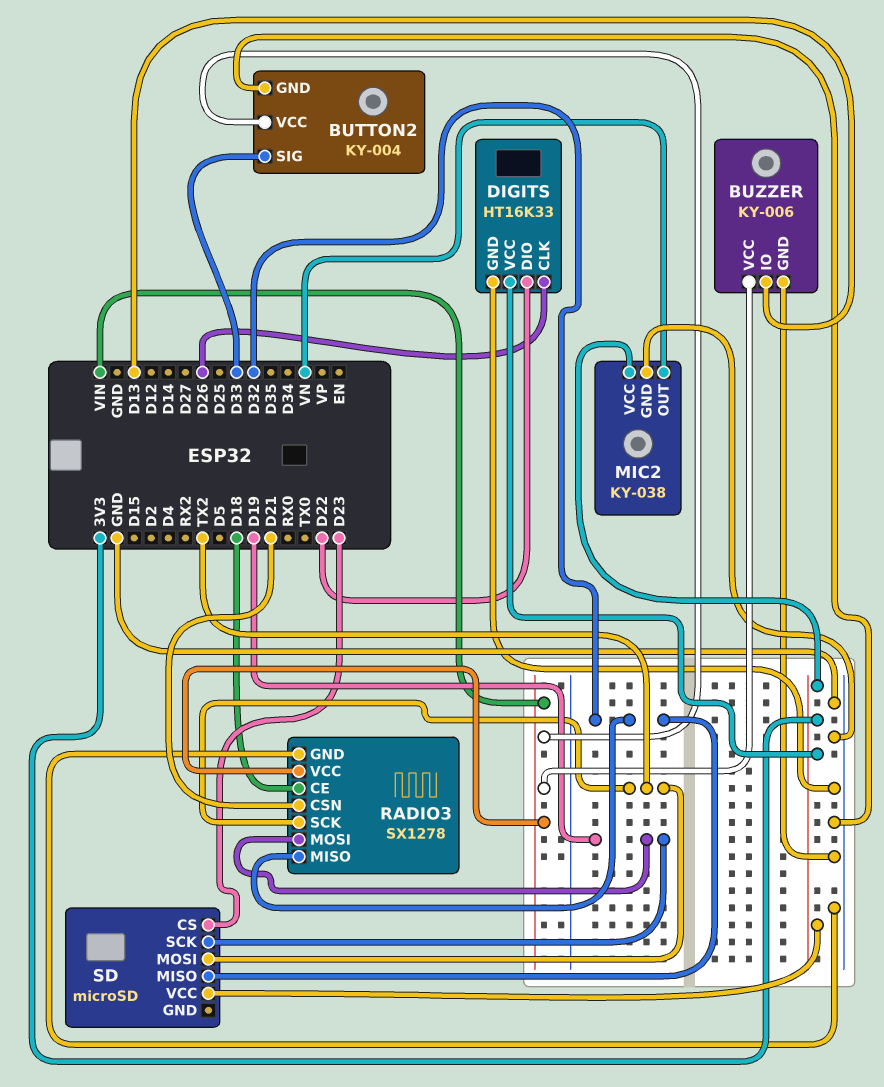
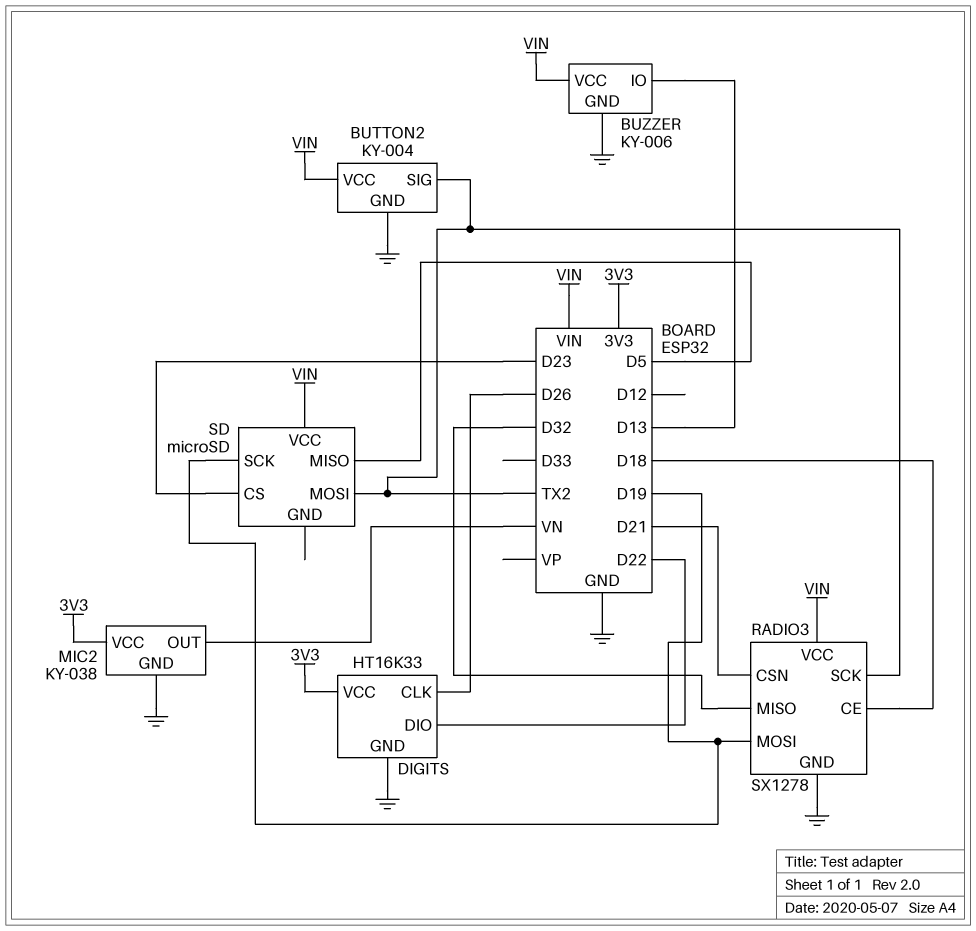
BUTTON2 pin SIG: D33 -> TX2
SD pin MISO: D32 -> D5
SD pin VCC: 3V3 -> VIN

